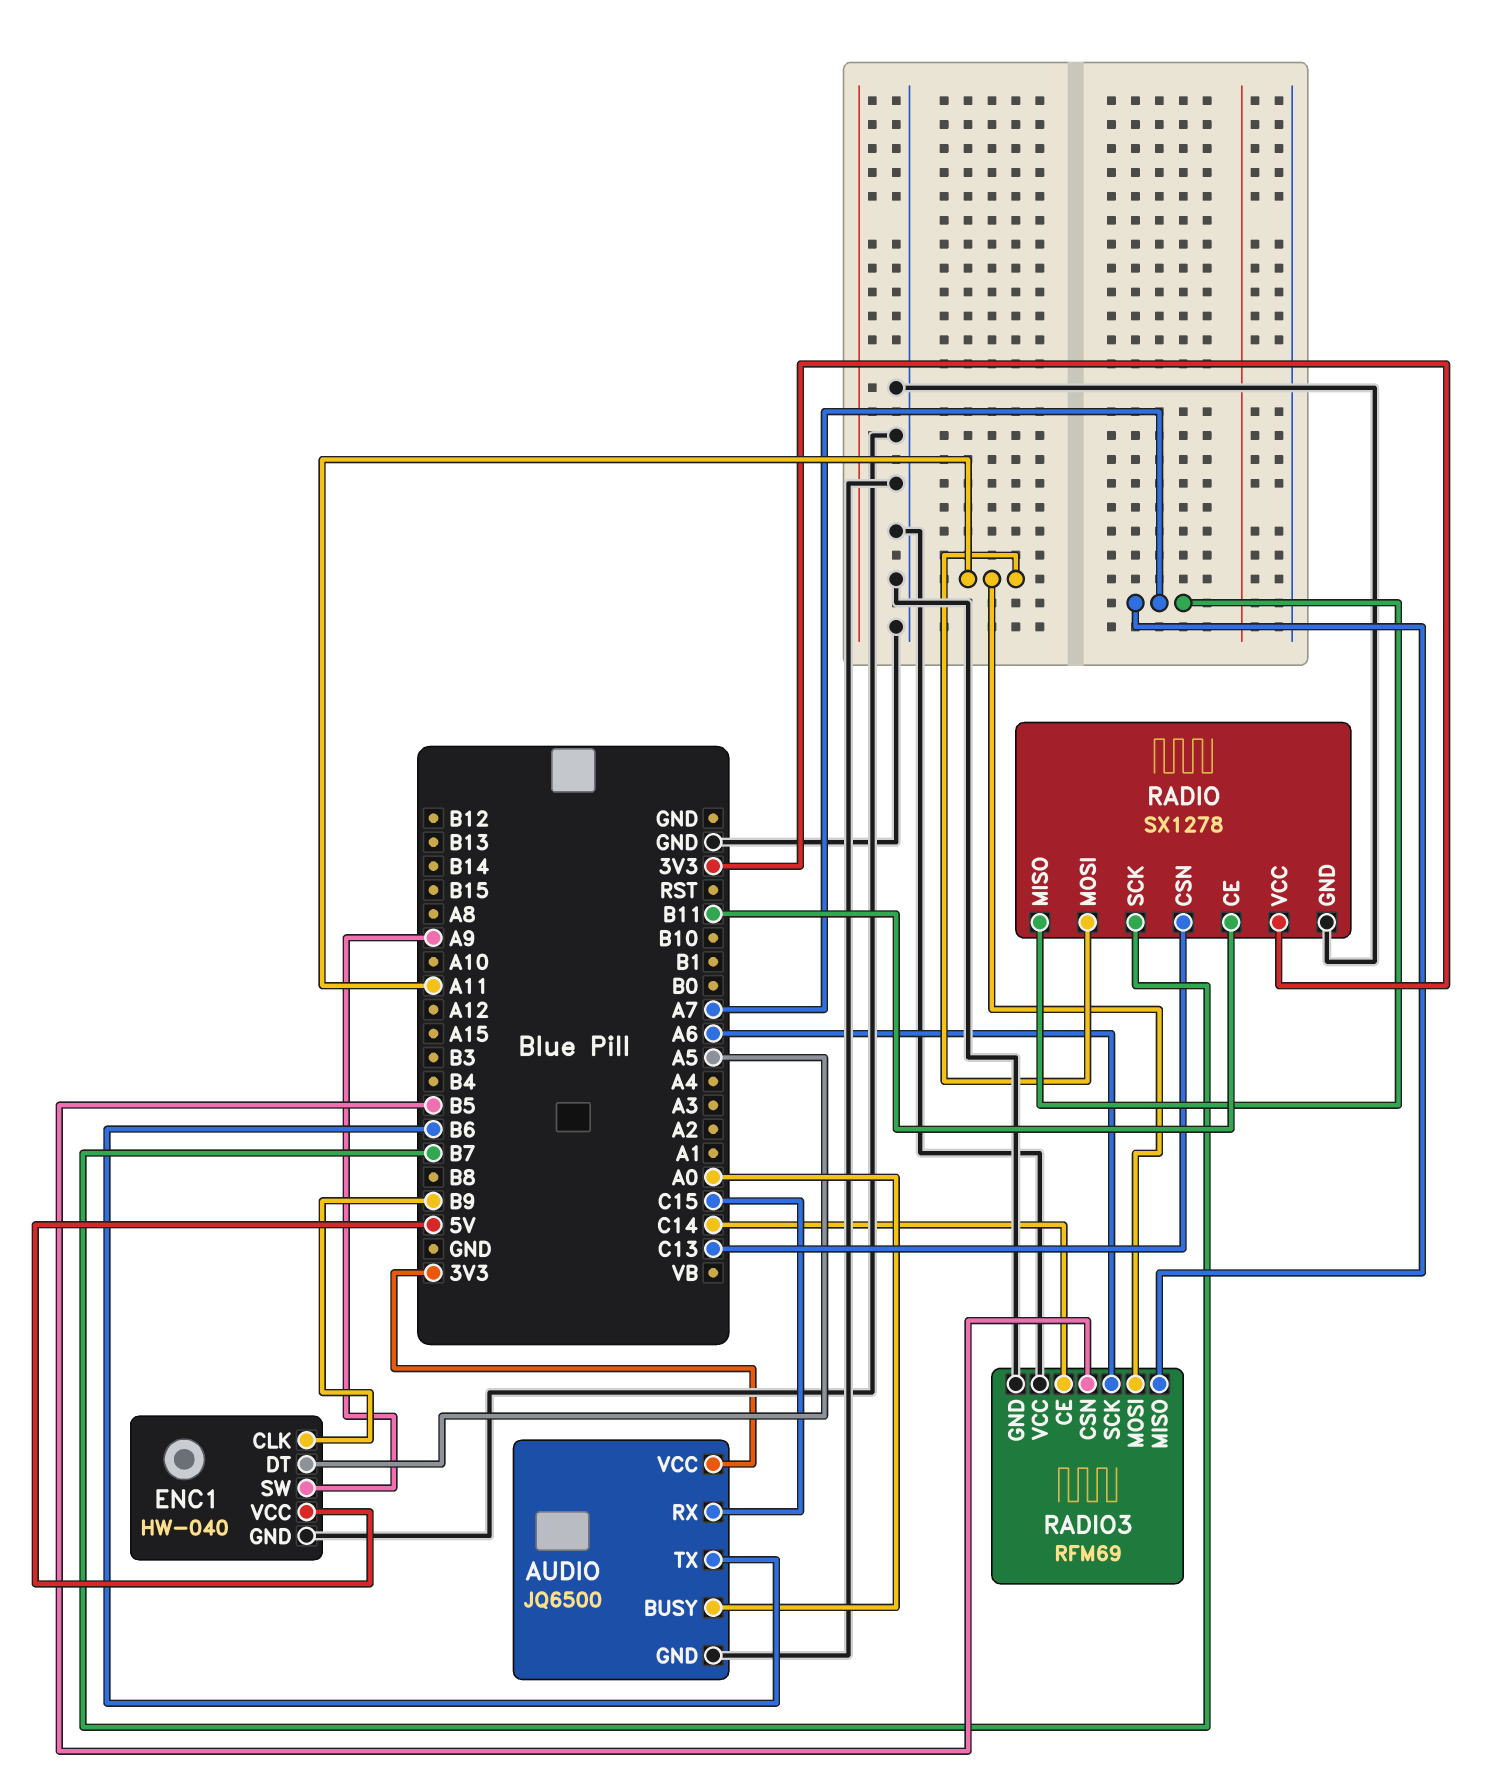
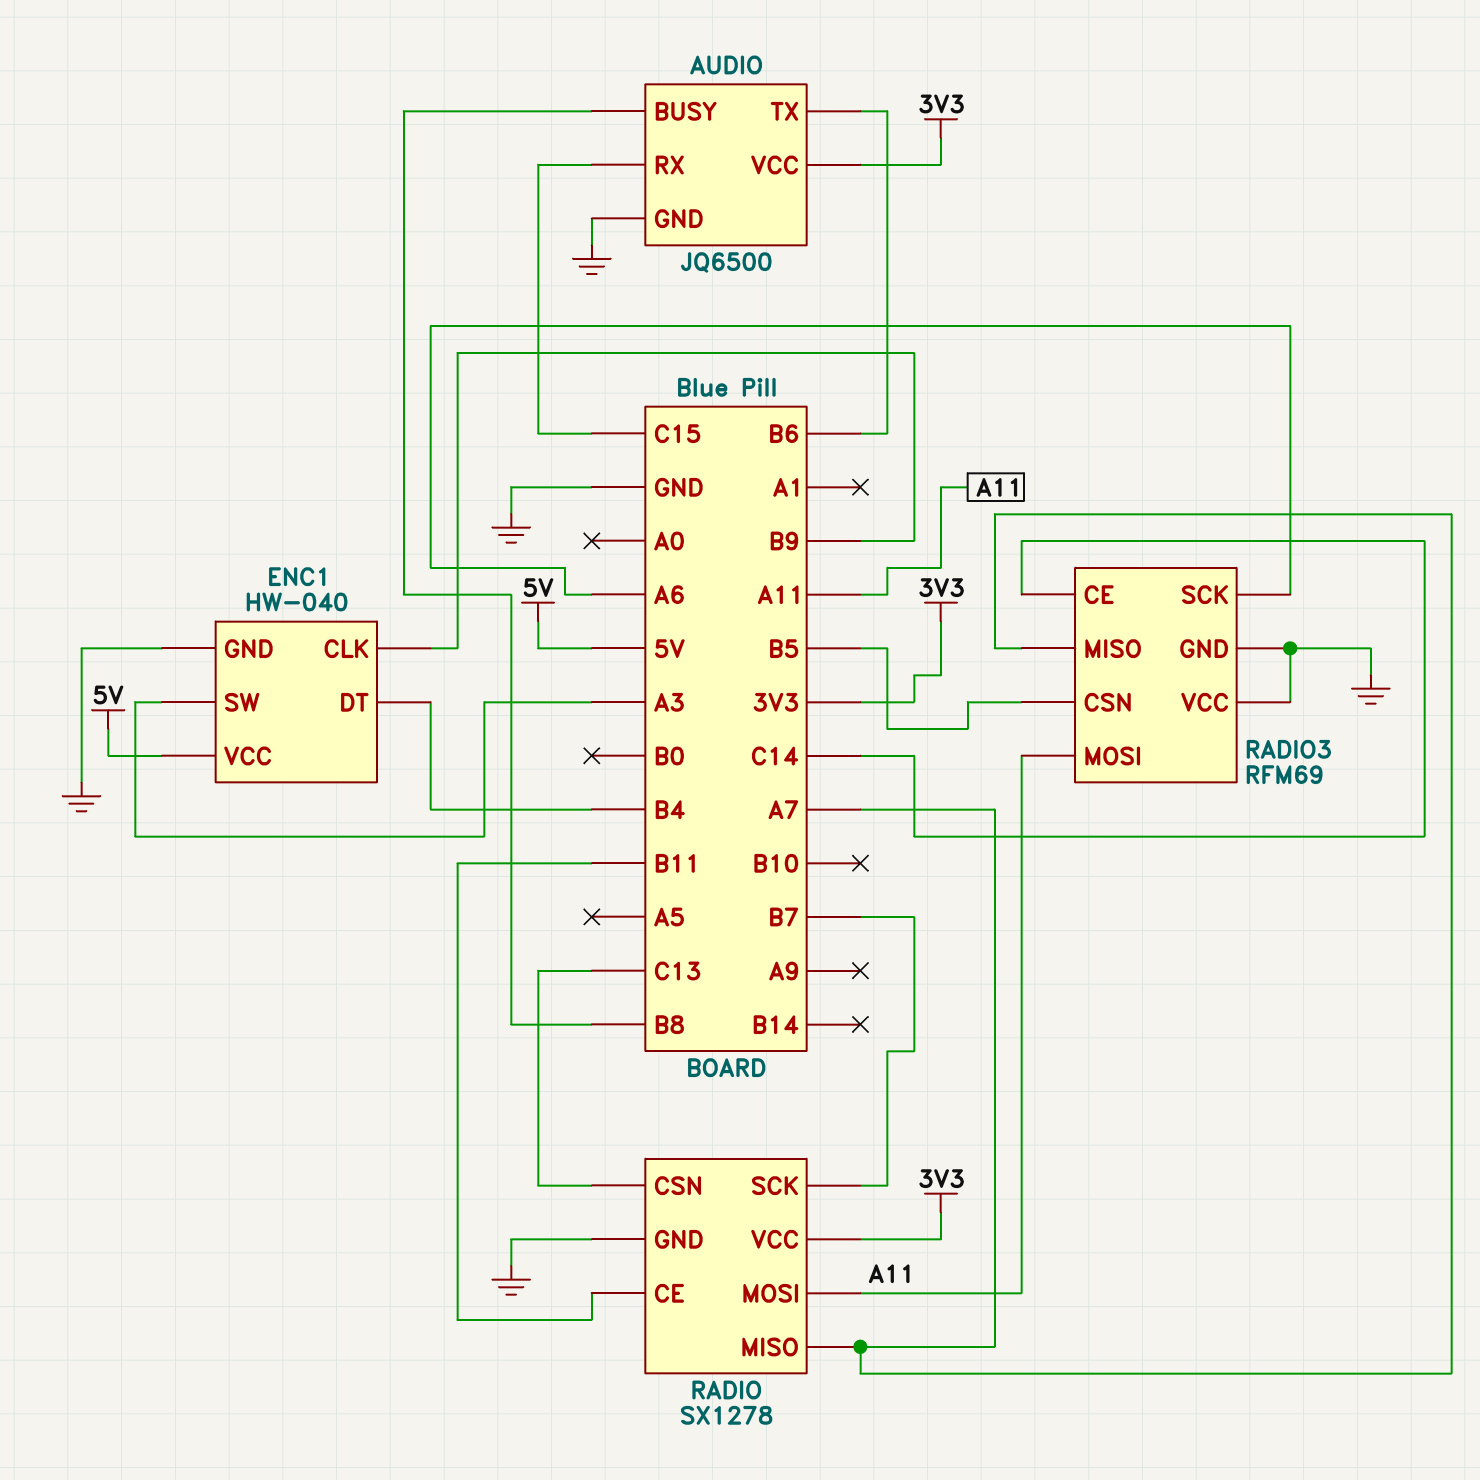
AUDIO pin BUSY: A0 -> B8
ENC1 pin DT: A5 -> B4
ENC1 pin SW: A9 -> A3

